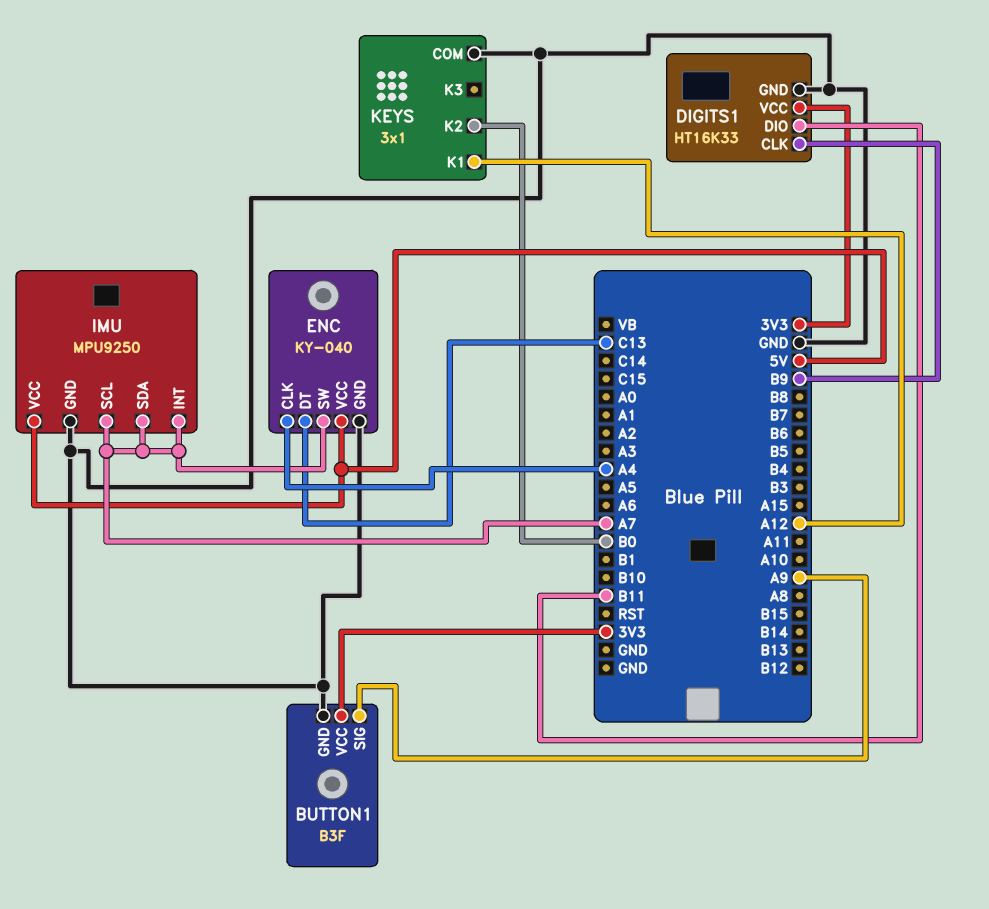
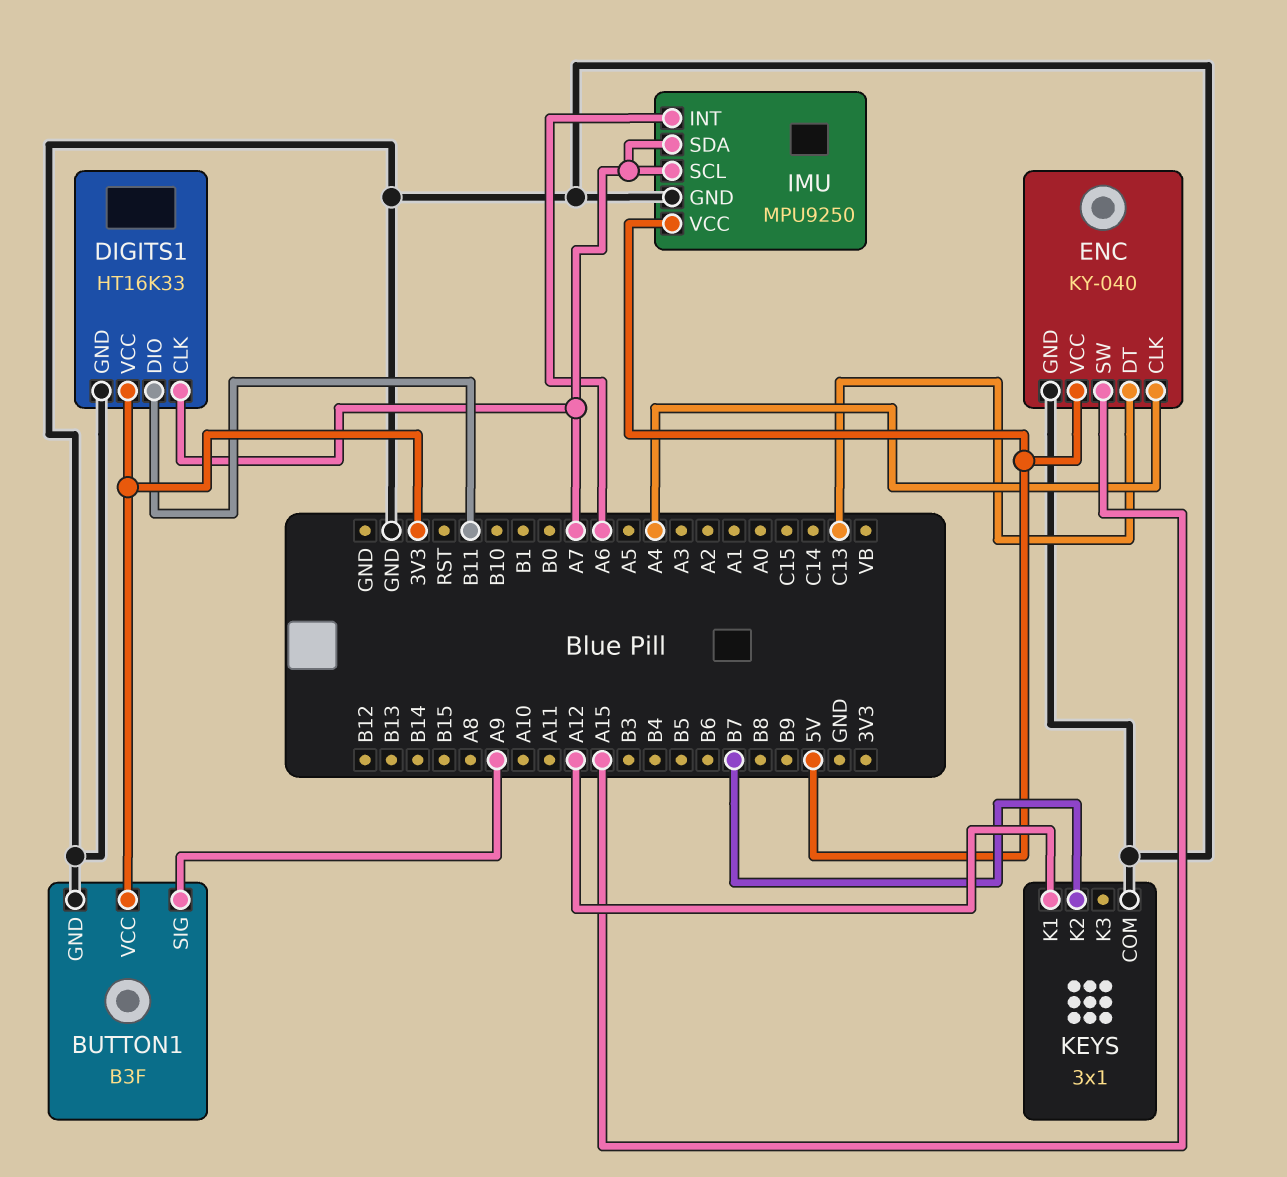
DIGITS1 pin CLK: B9 -> A7
ENC pin SW: A7 -> A15
IMU pin INT: A7 -> A6
KEYS pin K2: B0 -> B7

